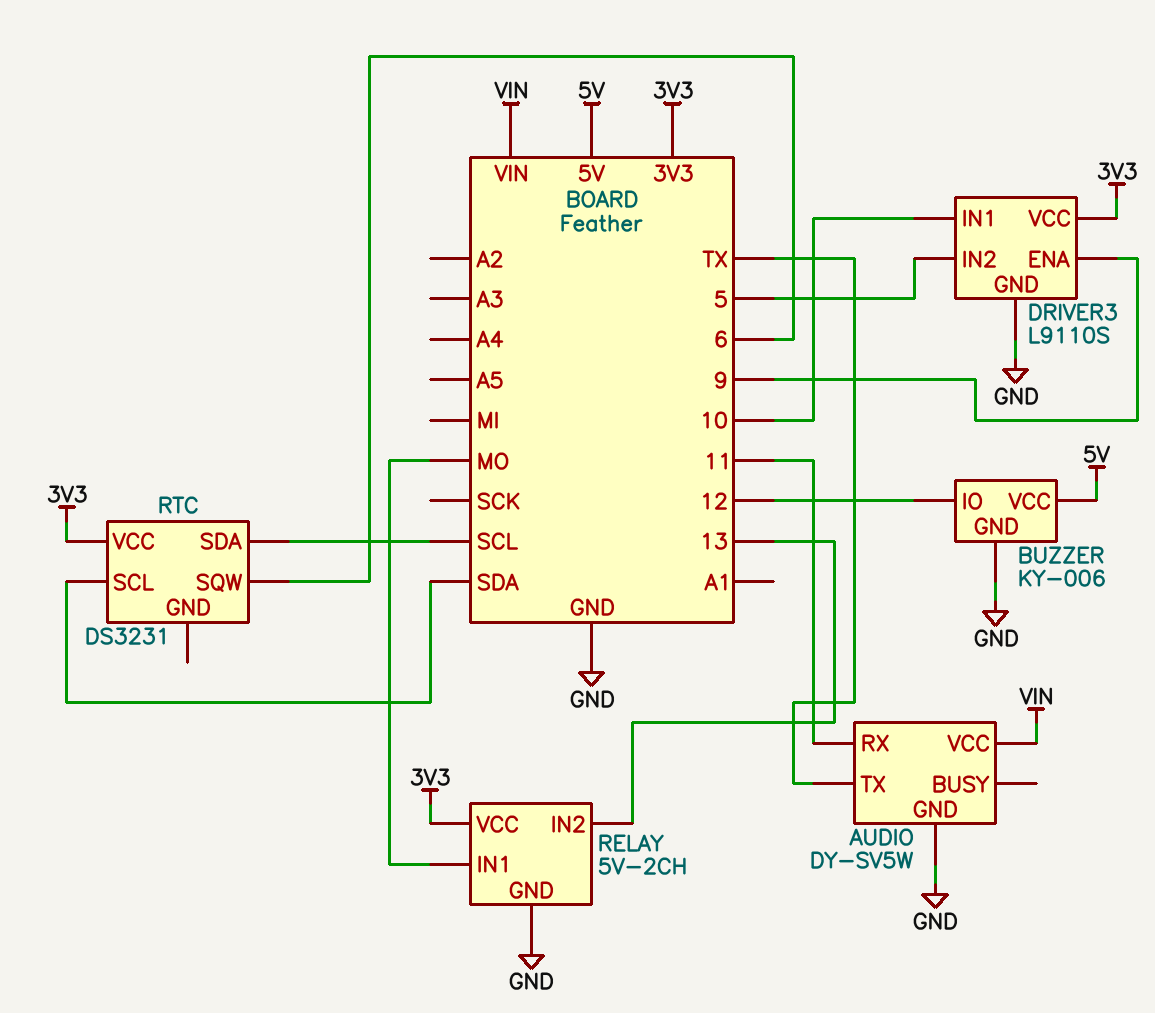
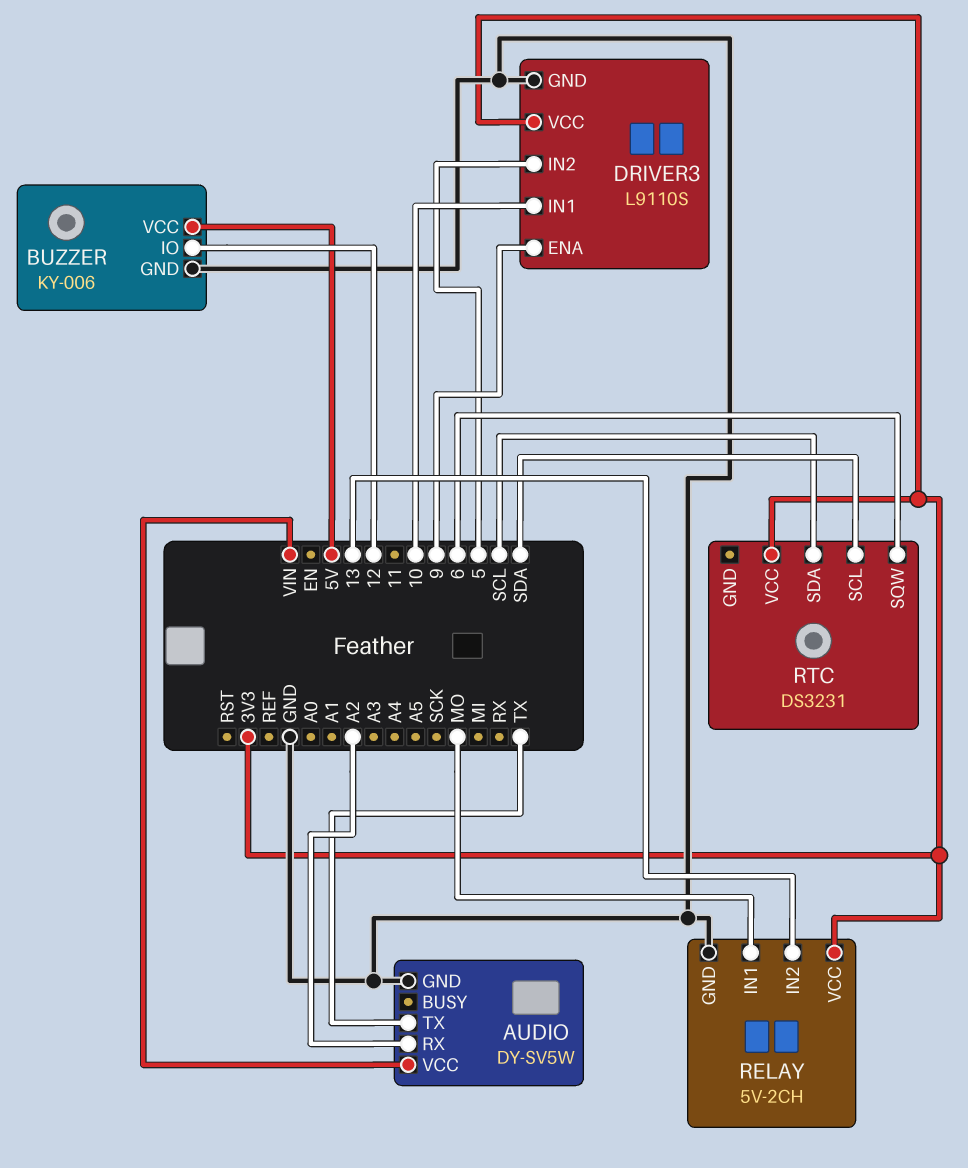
AUDIO pin RX: 11 -> A2

